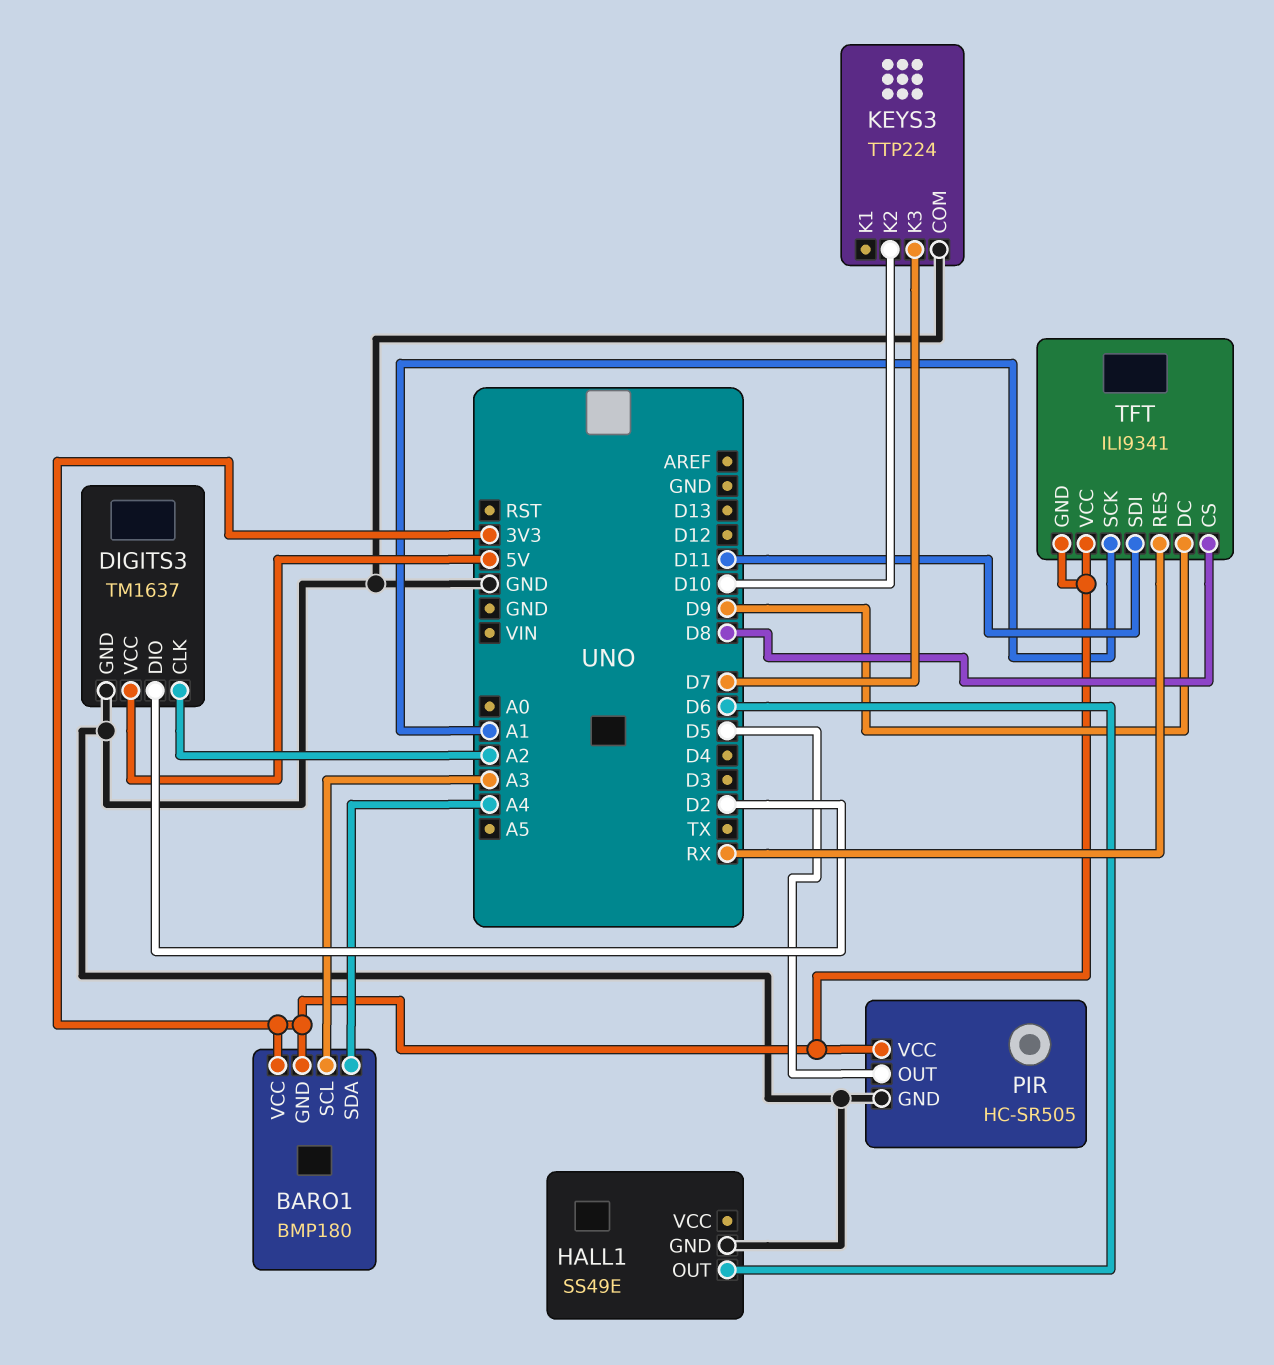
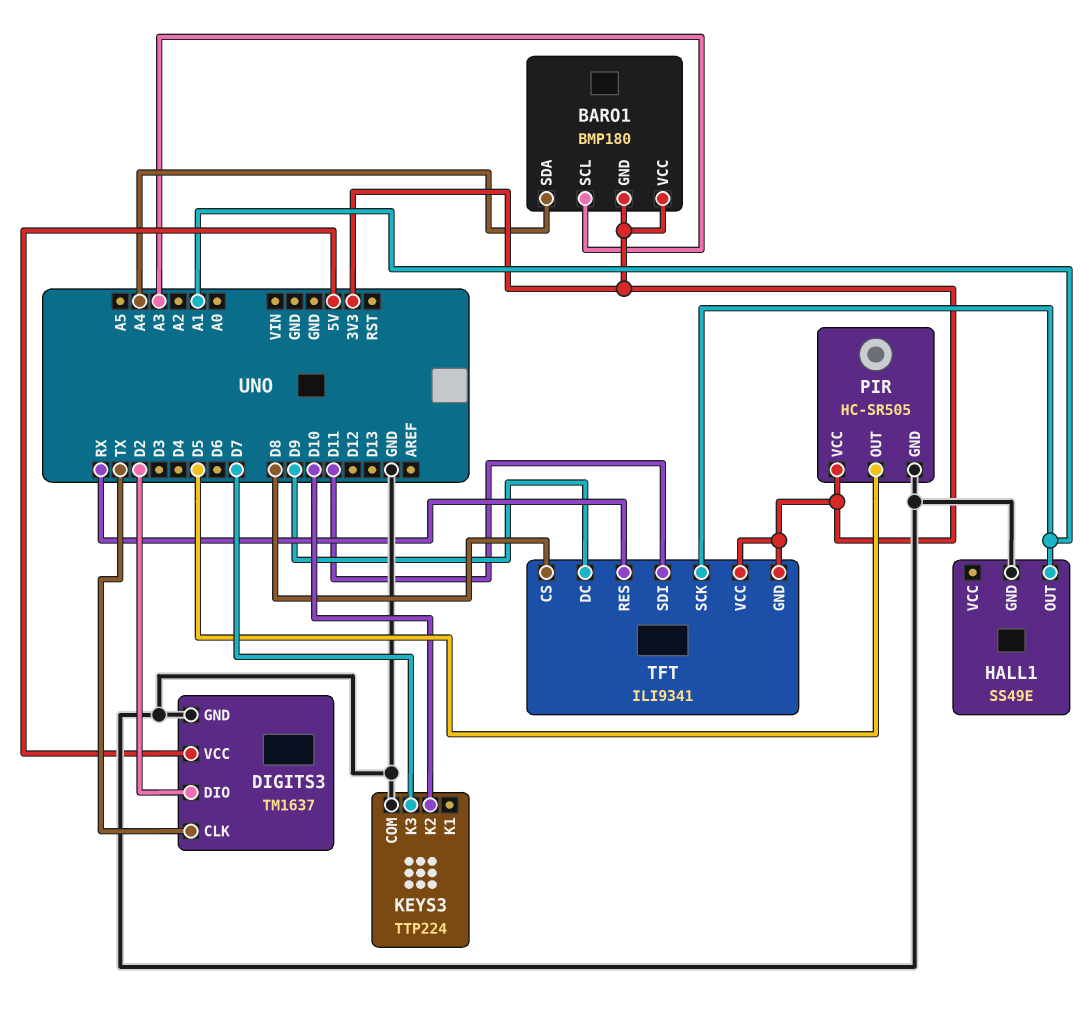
DIGITS3 pin CLK: A2 -> TX
HALL1 pin OUT: D6 -> A1

